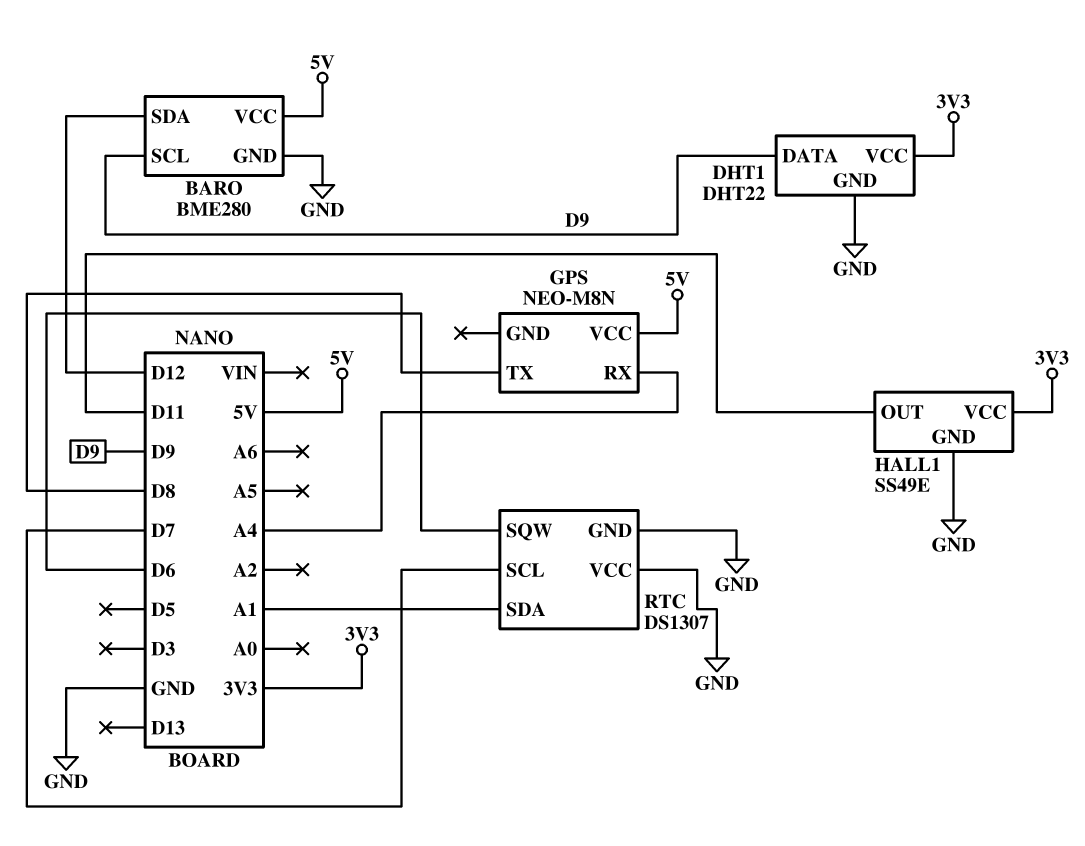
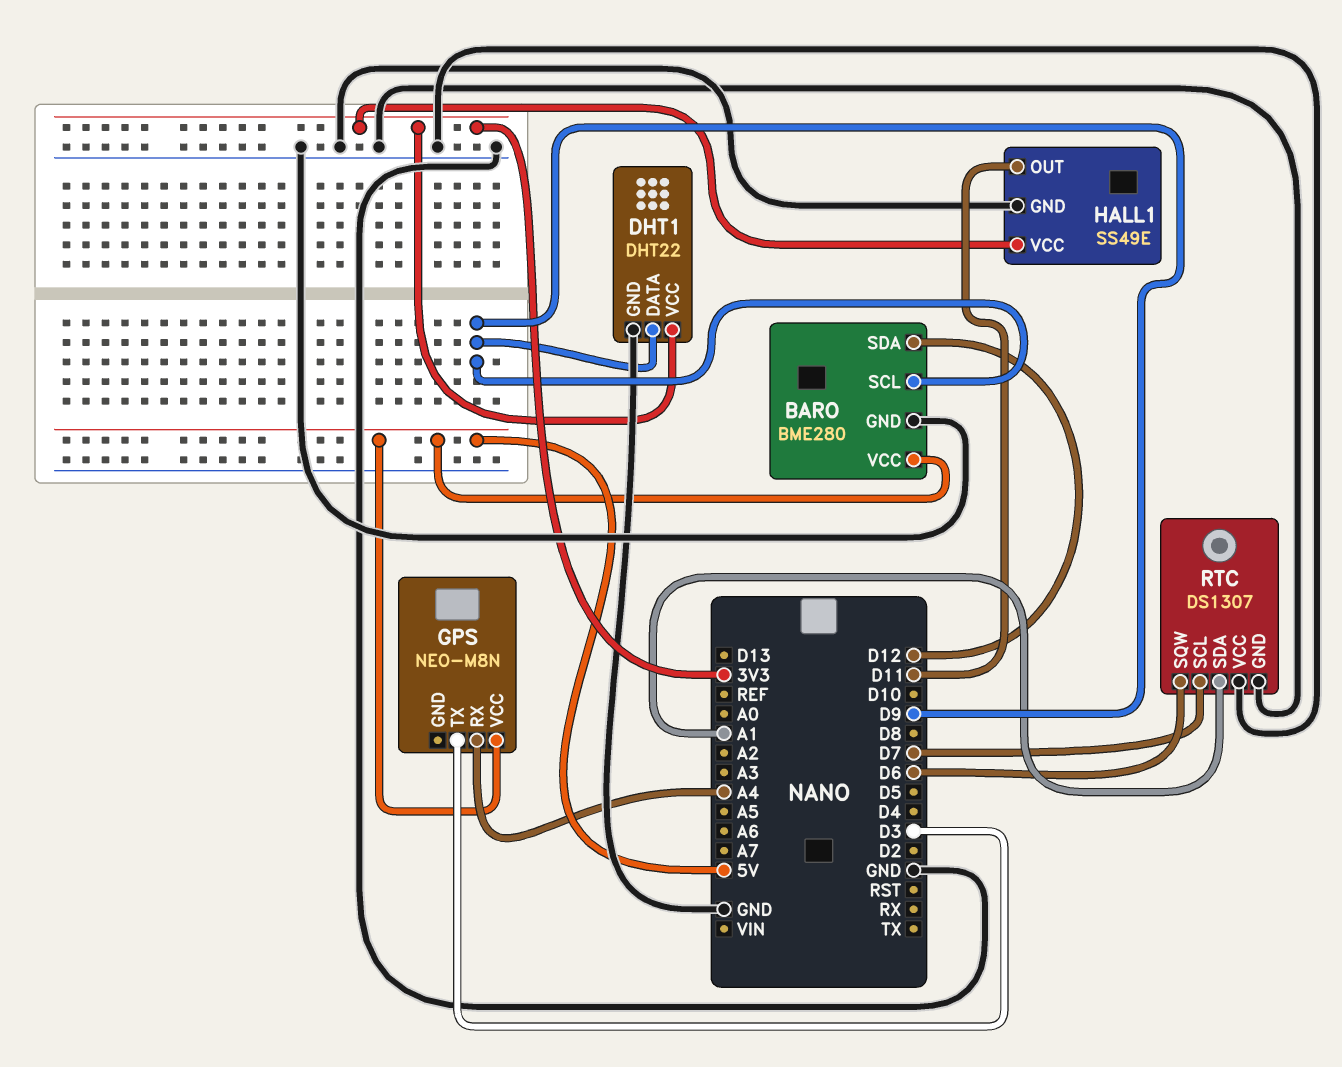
GPS pin TX: D8 -> D3

